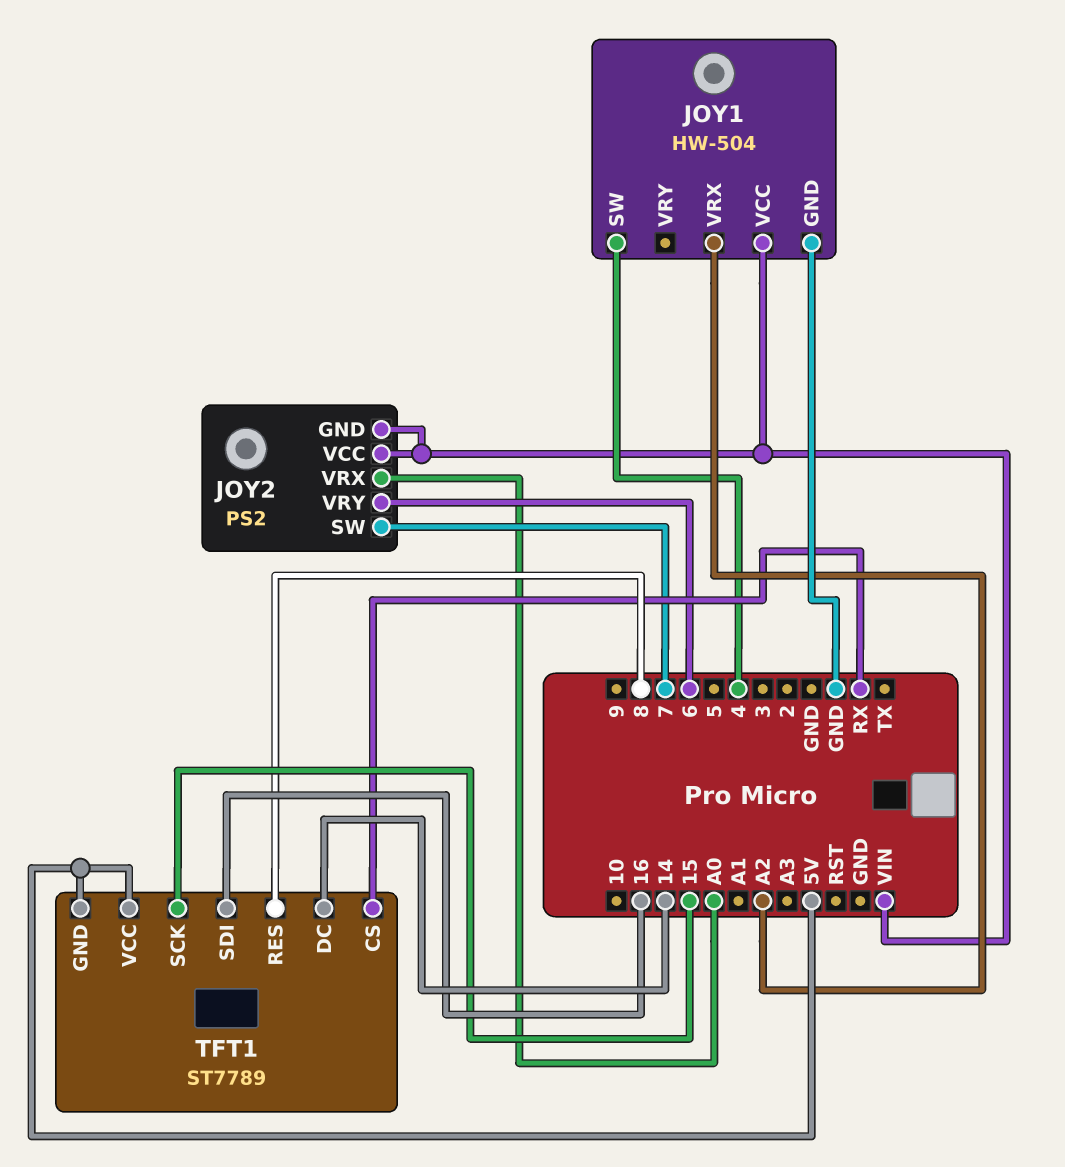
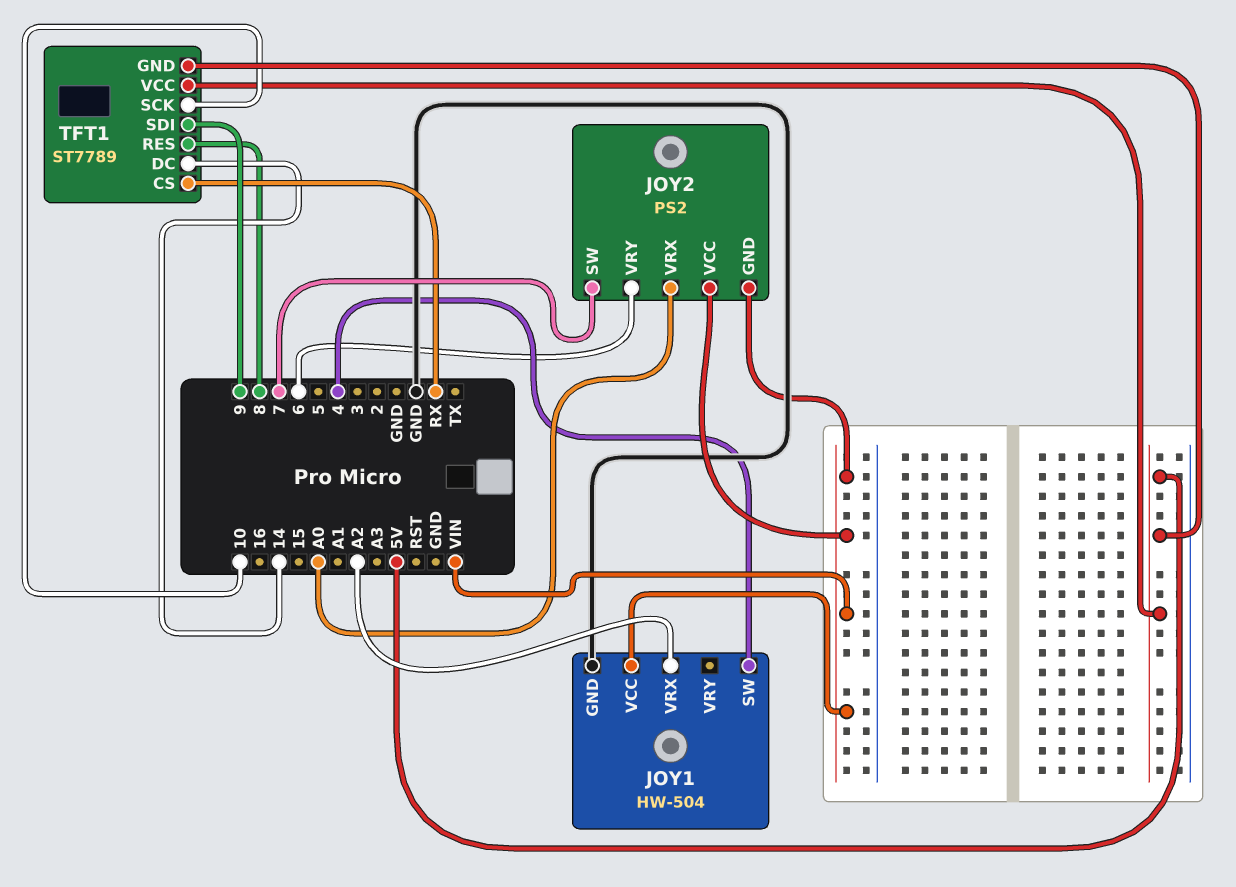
TFT1 pin SCK: 15 -> 10
TFT1 pin SDI: 16 -> 9

